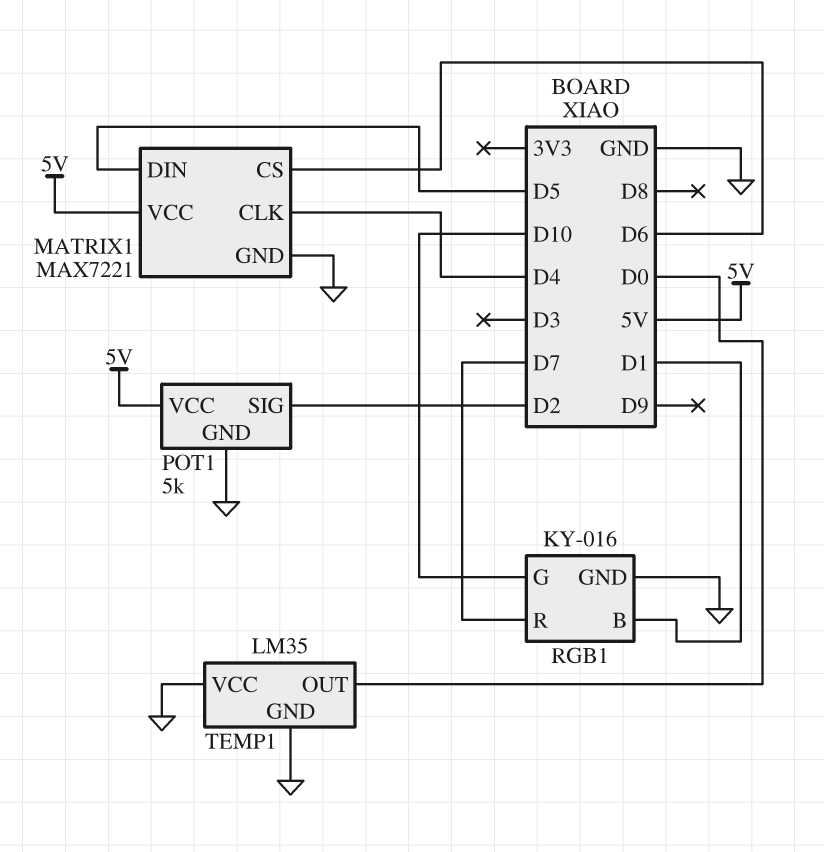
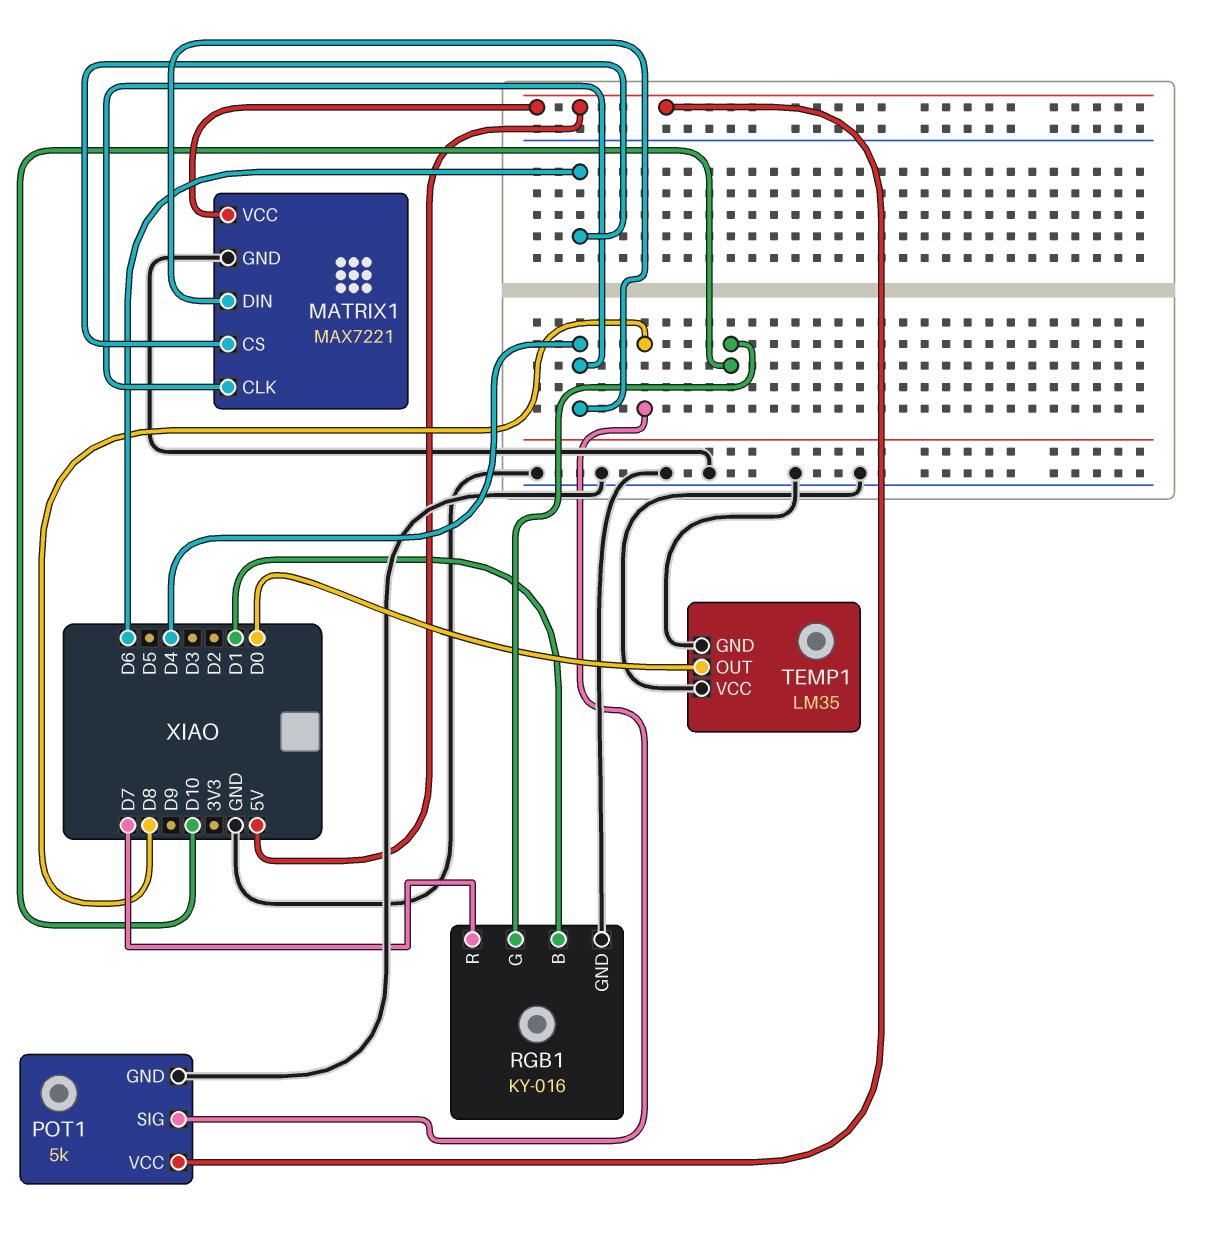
MATRIX1 pin DIN: D5 -> D4
POT1 pin SIG: D2 -> D8

